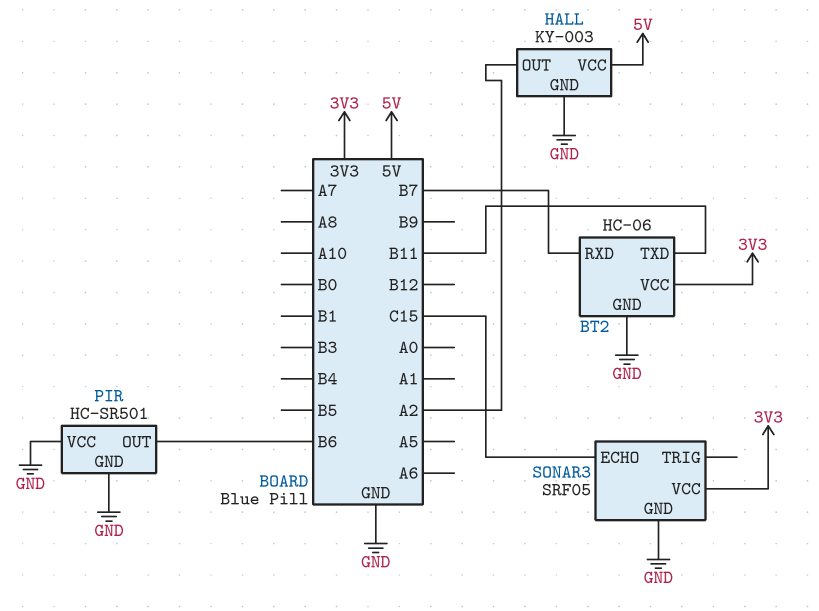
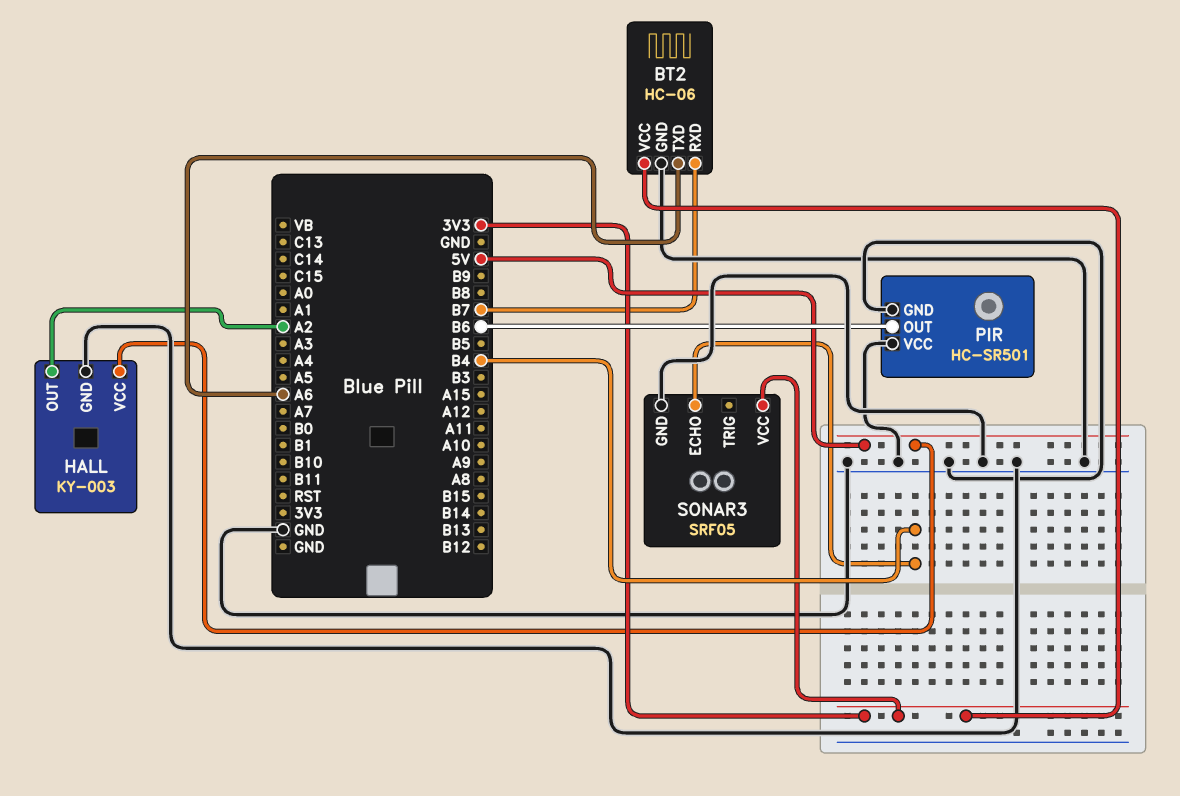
BT2 pin TXD: B11 -> A6
SONAR3 pin ECHO: C15 -> B4

